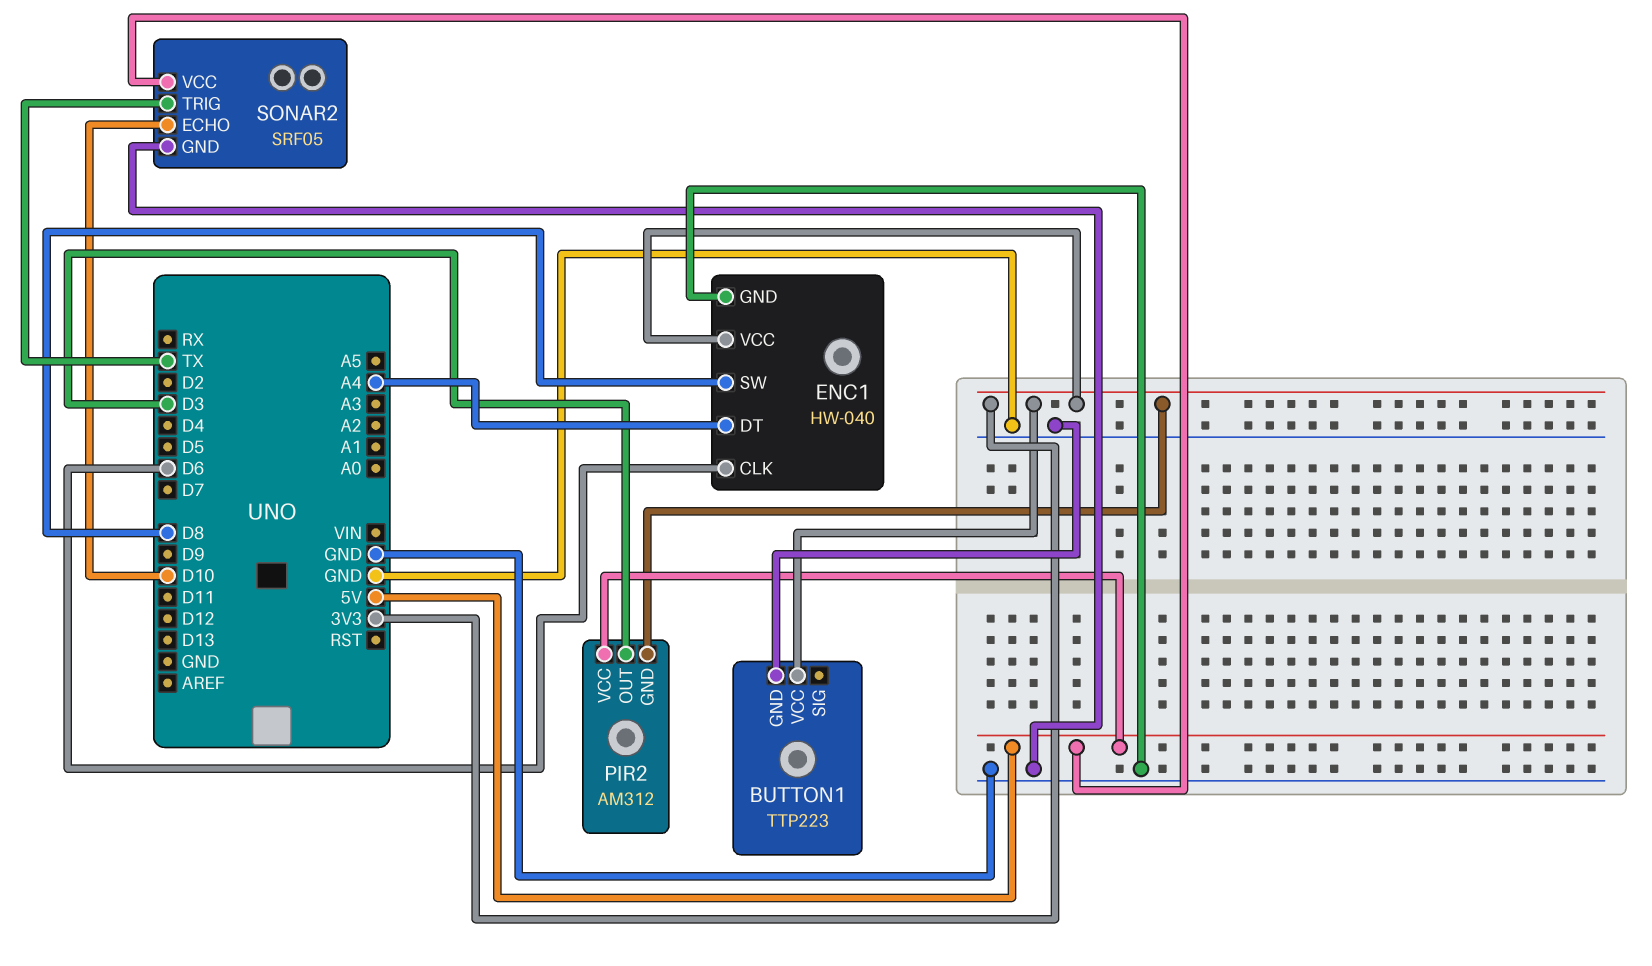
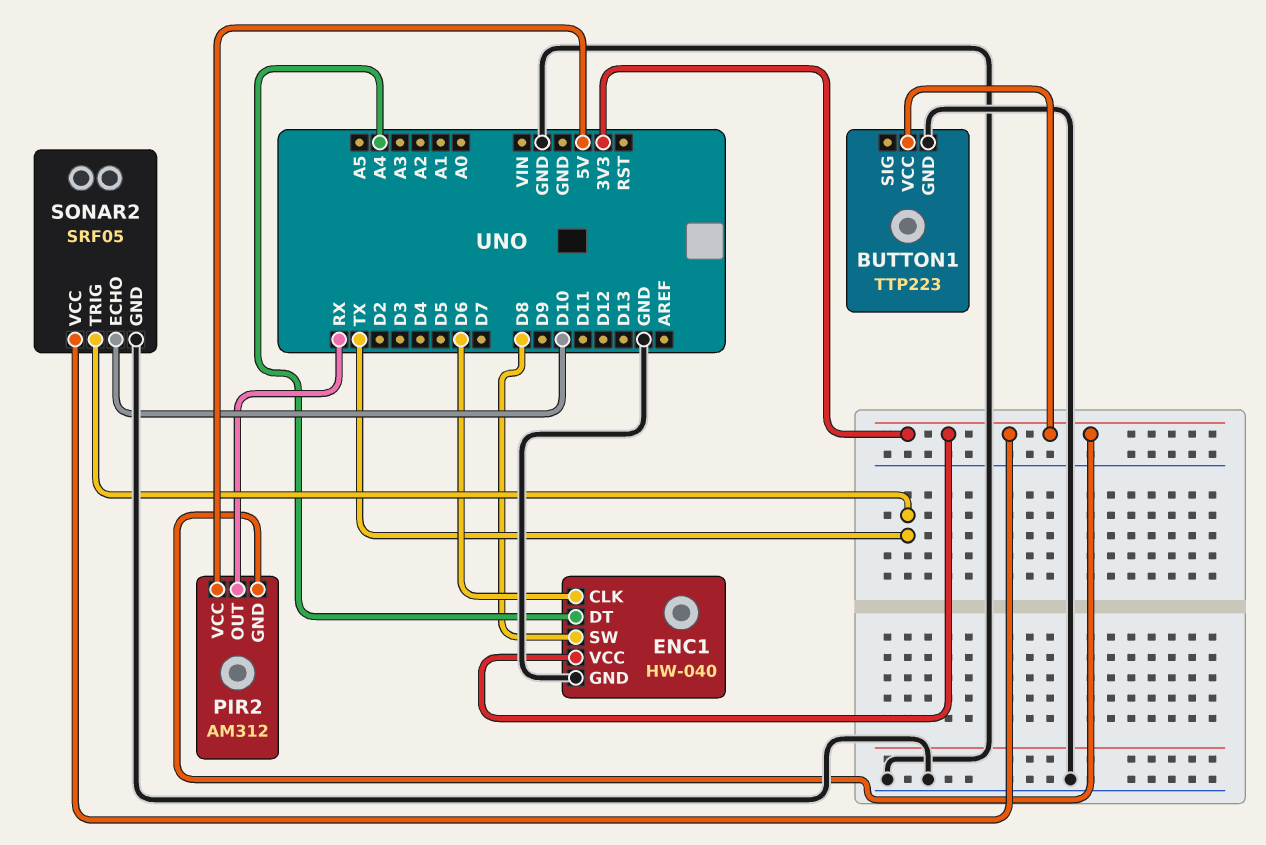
PIR2 pin OUT: D3 -> RX
SONAR2 pin VCC: 5V -> 3V3

